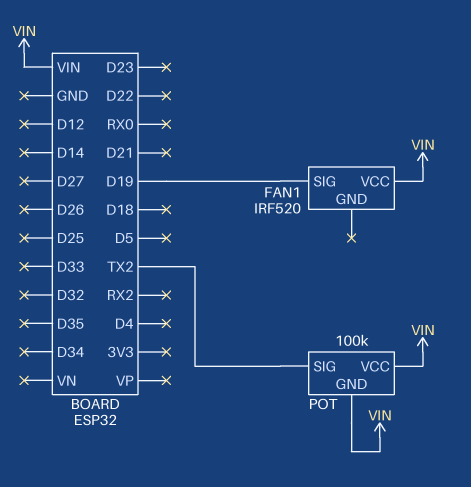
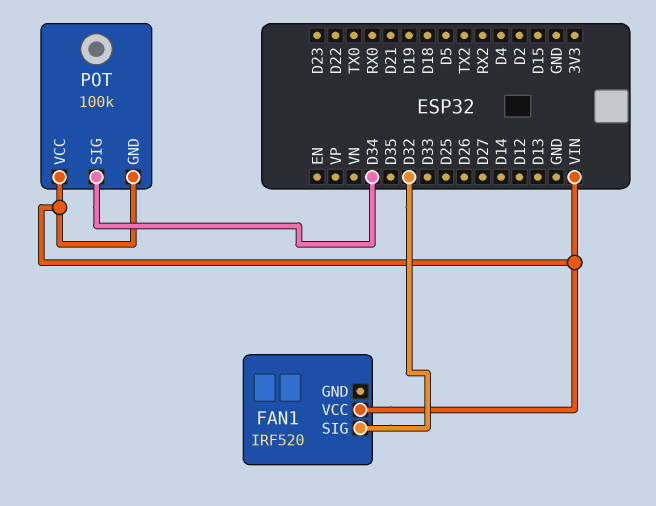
FAN1 pin SIG: D19 -> D32
POT pin SIG: TX2 -> D34

